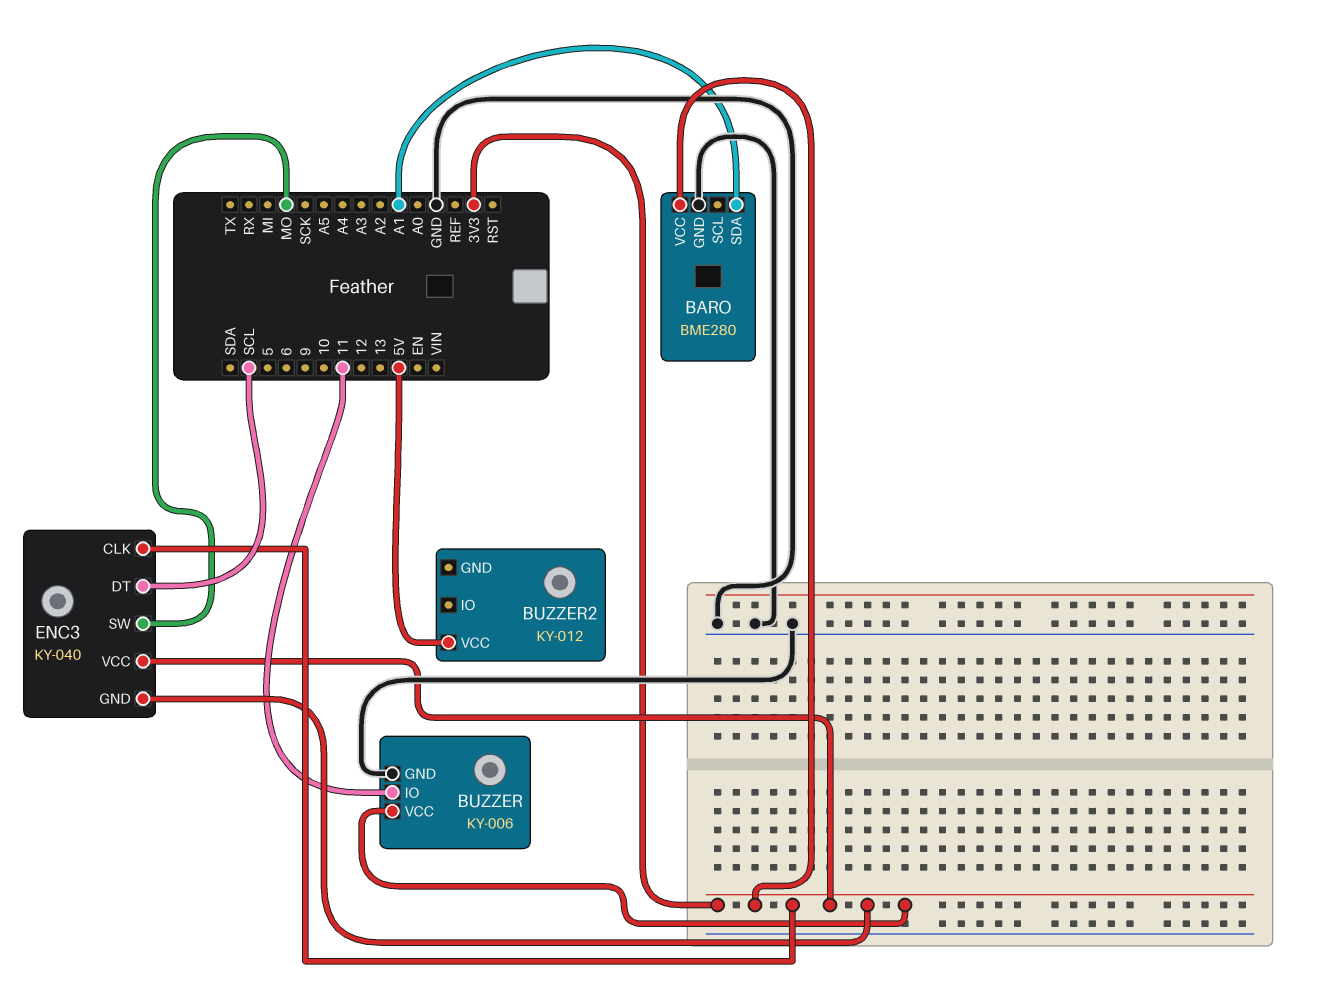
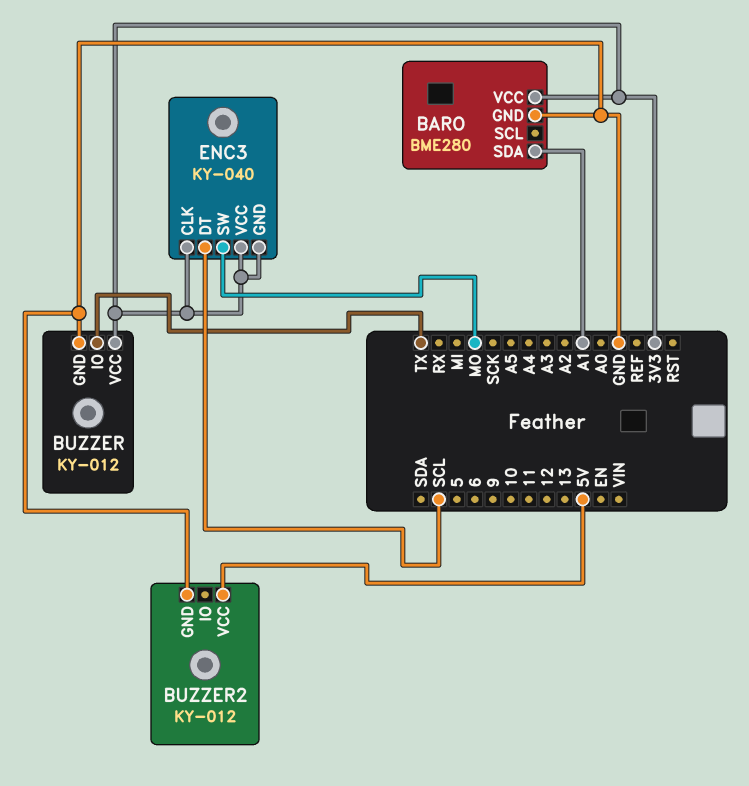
BUZZER: KY-006 -> KY-012
BUZZER pin IO: 11 -> TX
BUZZER2 pin GND: none -> GND

